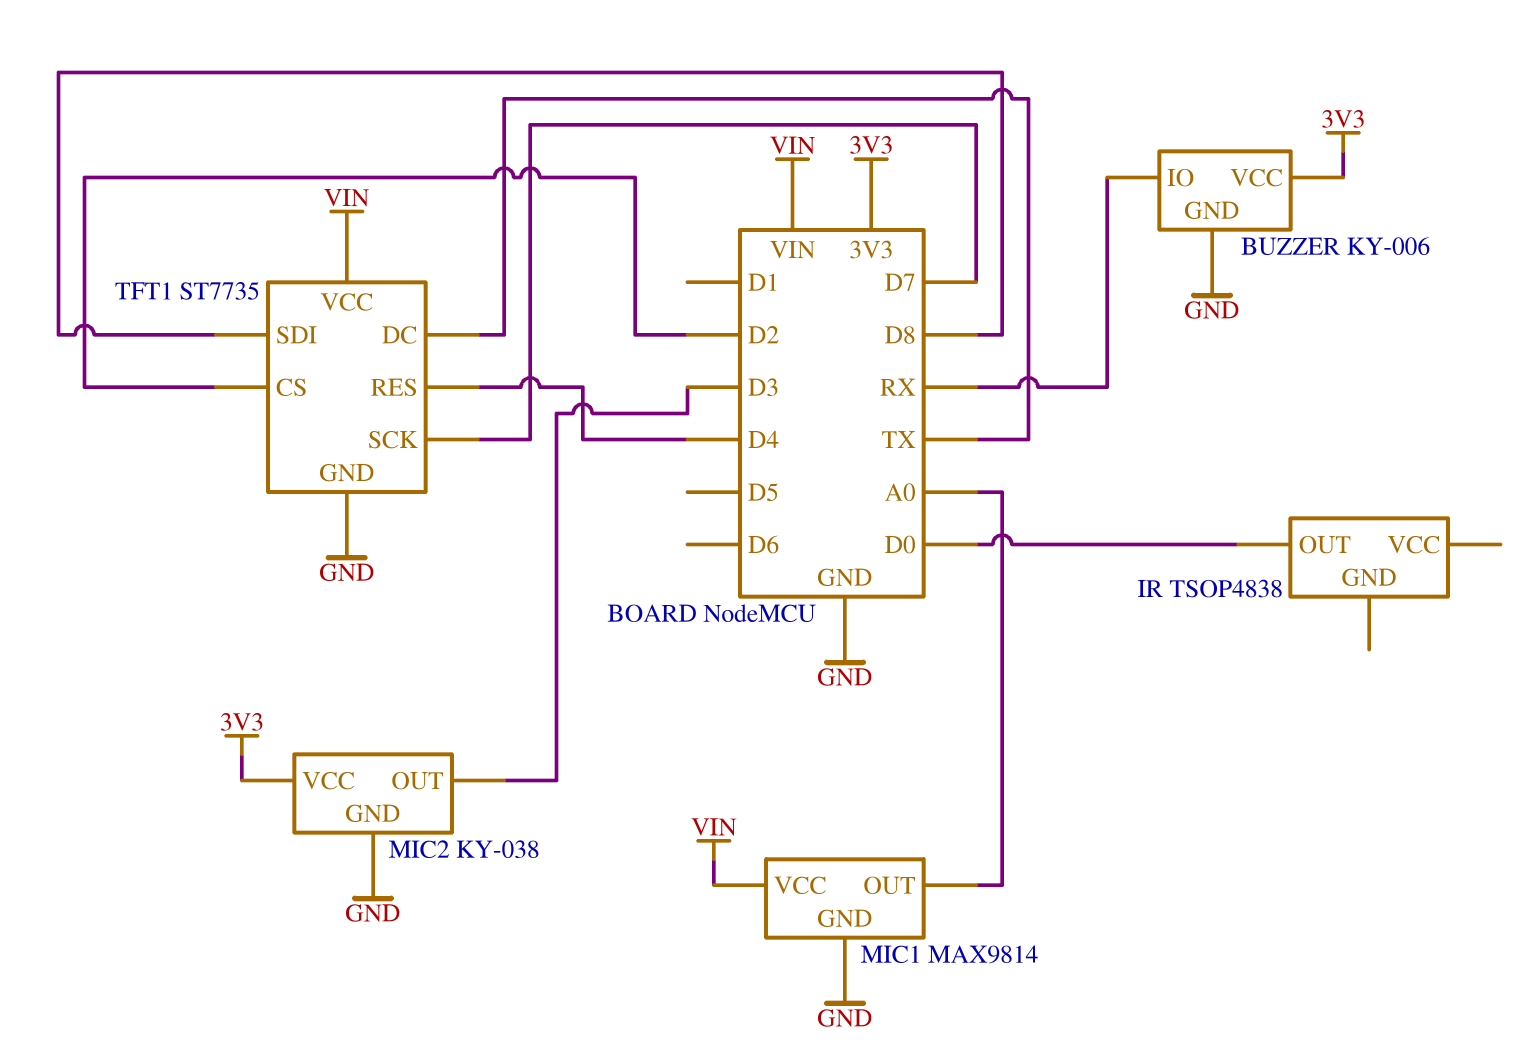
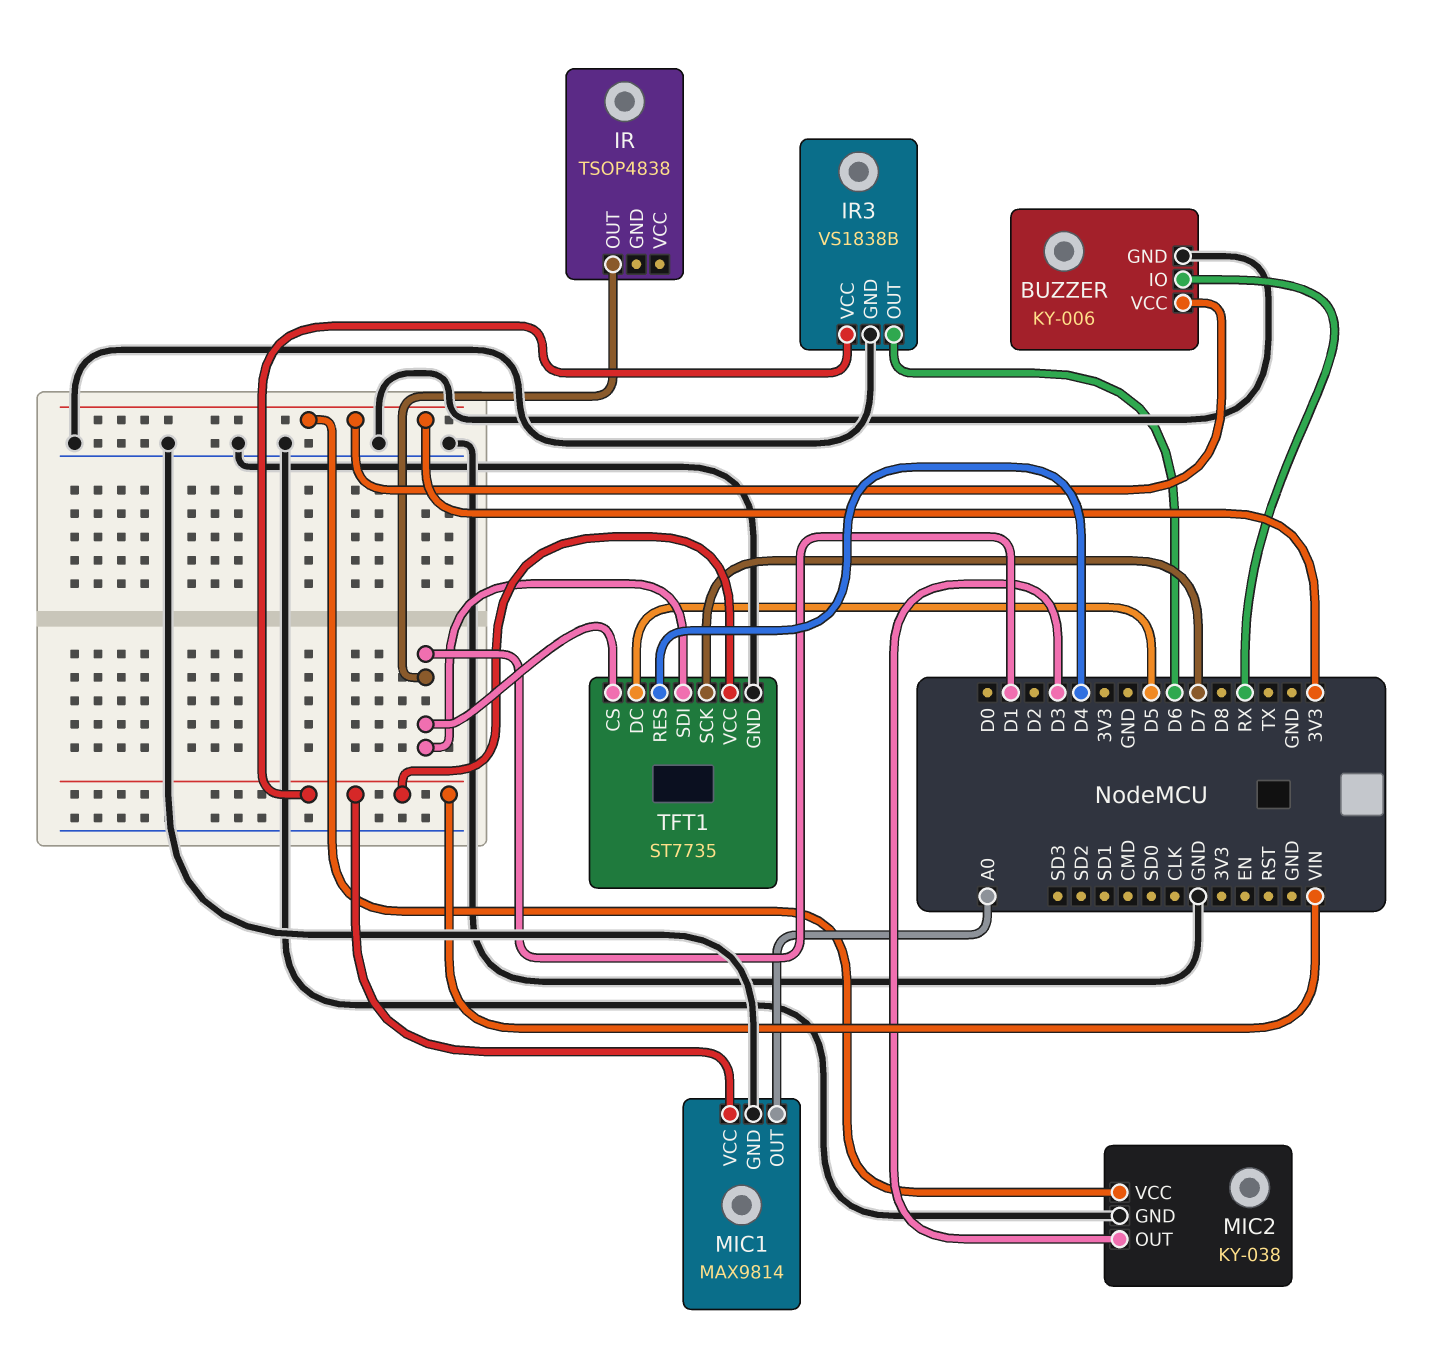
IR pin OUT: D0 -> D1
IR3: none -> VS1838B
IR3 pin GND: none -> GND
IR3 pin OUT: none -> D6
IR3 pin VCC: none -> VIN
TFT1 pin CS: D2 -> D1
TFT1 pin DC: TX -> D5
TFT1 pin SDI: D8 -> D1

